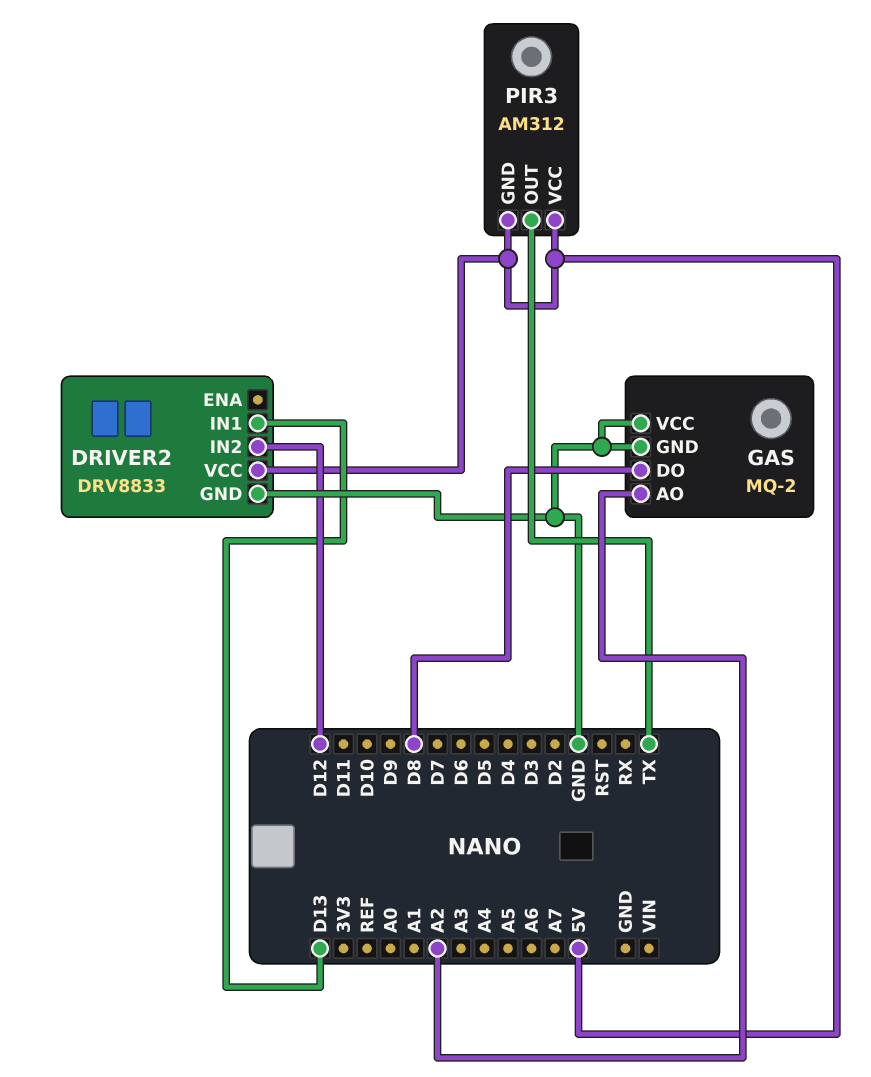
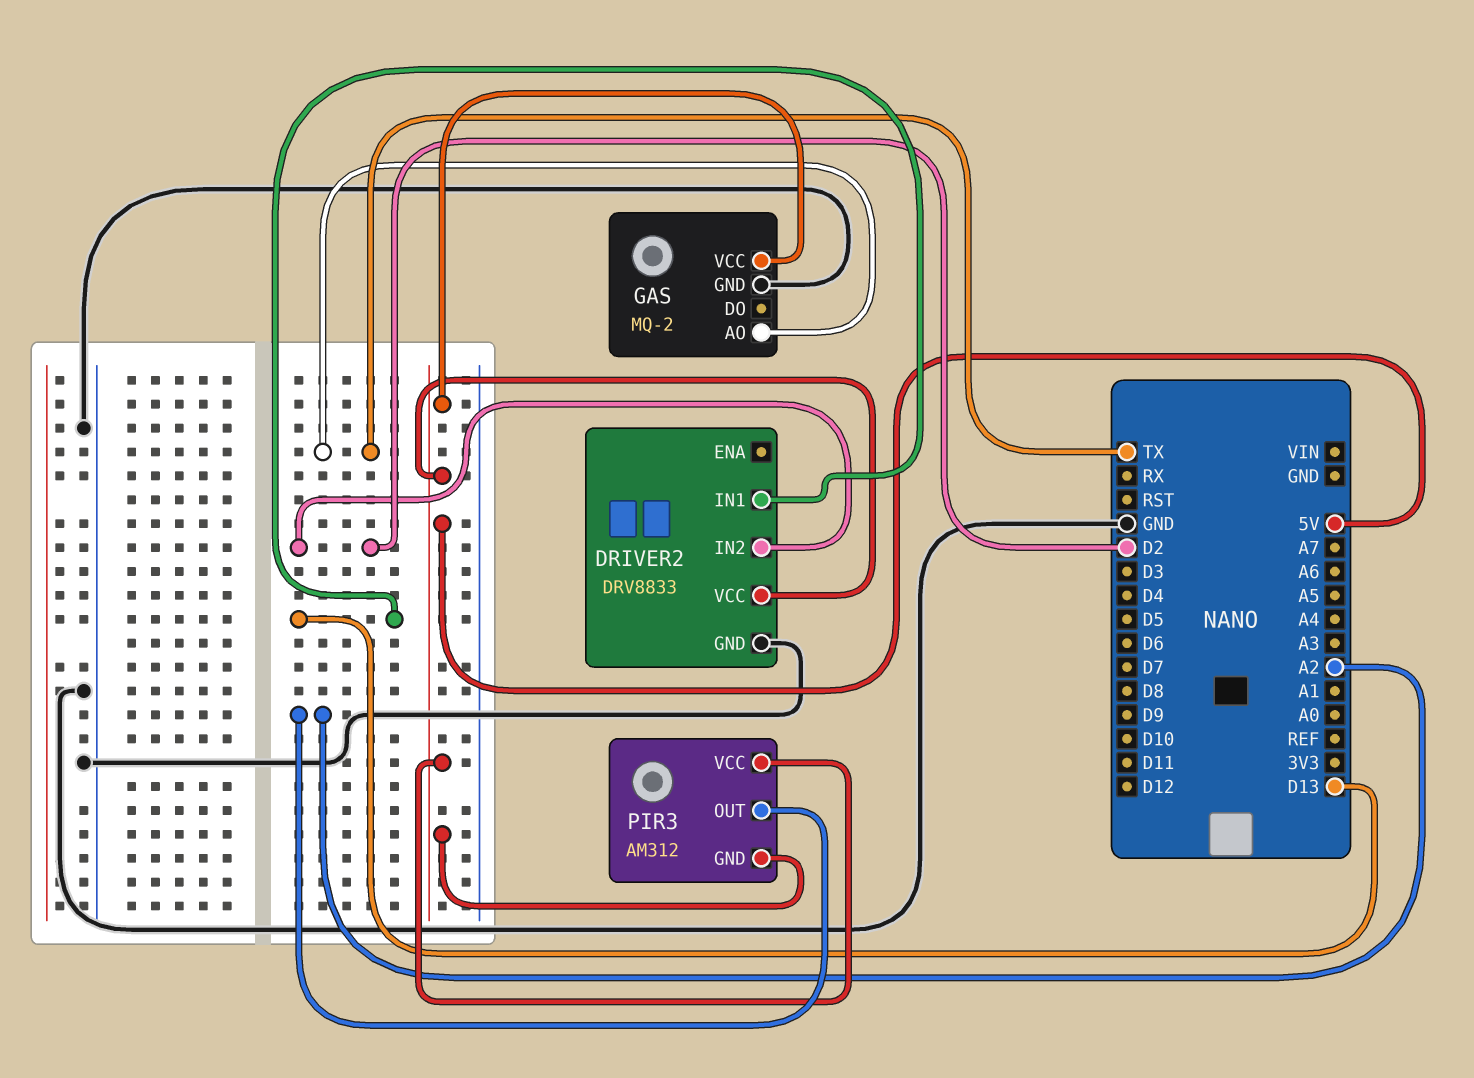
DRIVER2 pin IN2: D12 -> D2
GAS pin AO: A2 -> TX
GAS pin DO: D8 -> none
GAS pin VCC: GND -> 5V
PIR3 pin OUT: TX -> A2

